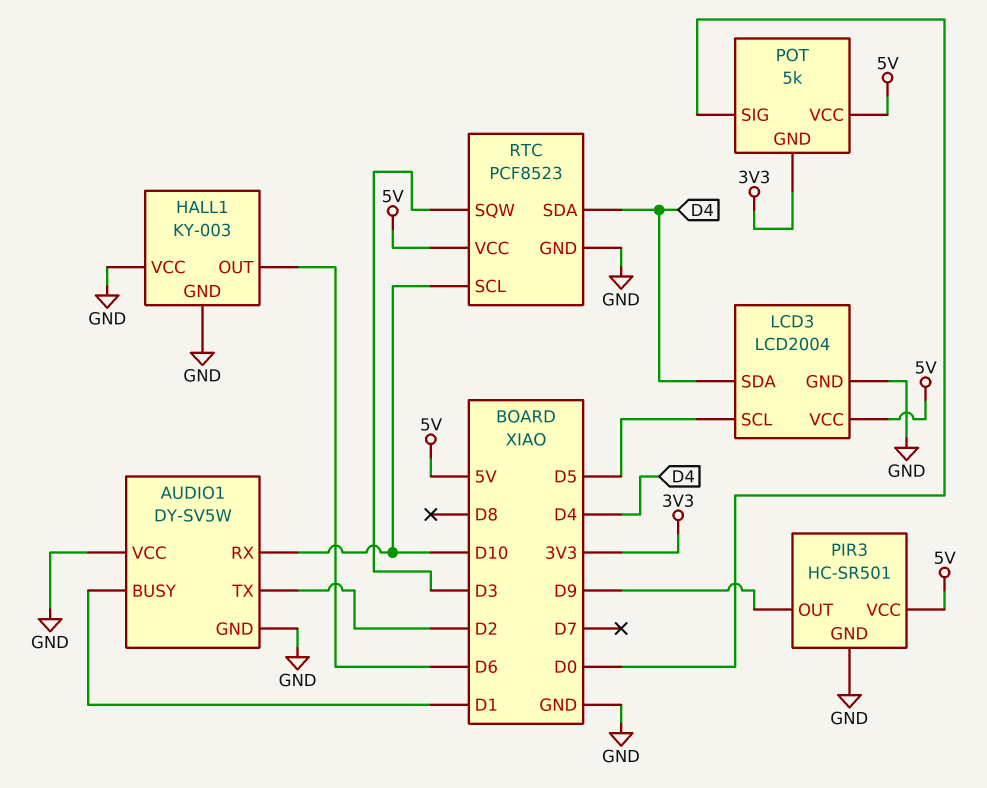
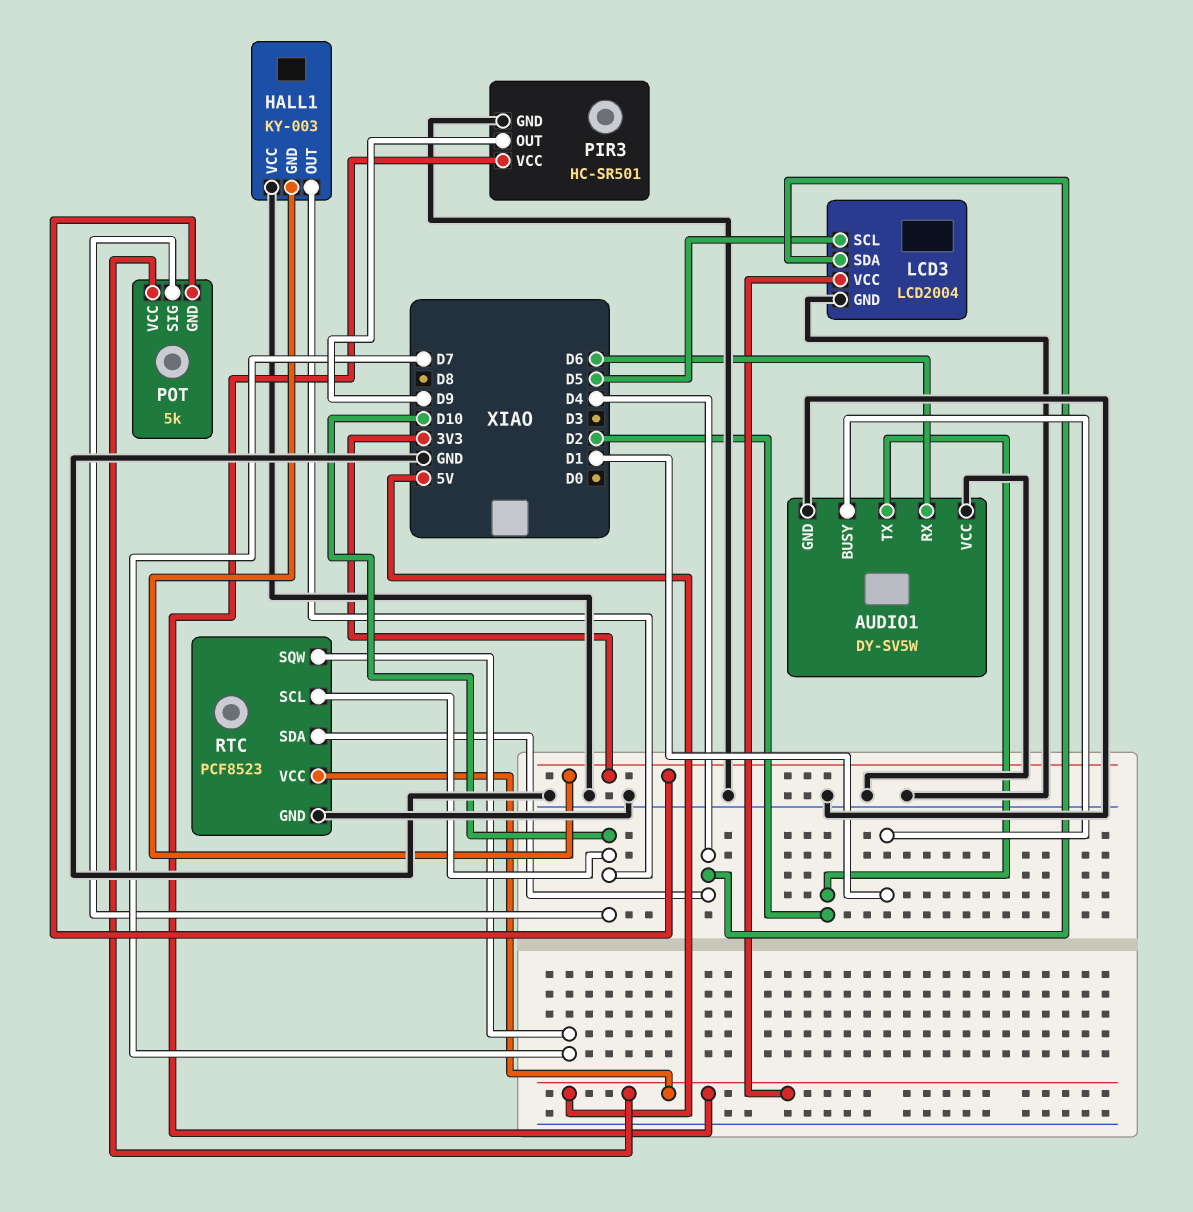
AUDIO1 pin RX: D10 -> D6
HALL1 pin GND: GND -> 3V3
HALL1 pin OUT: D6 -> D10
POT pin SIG: D0 -> D10
RTC pin SQW: D3 -> D7

